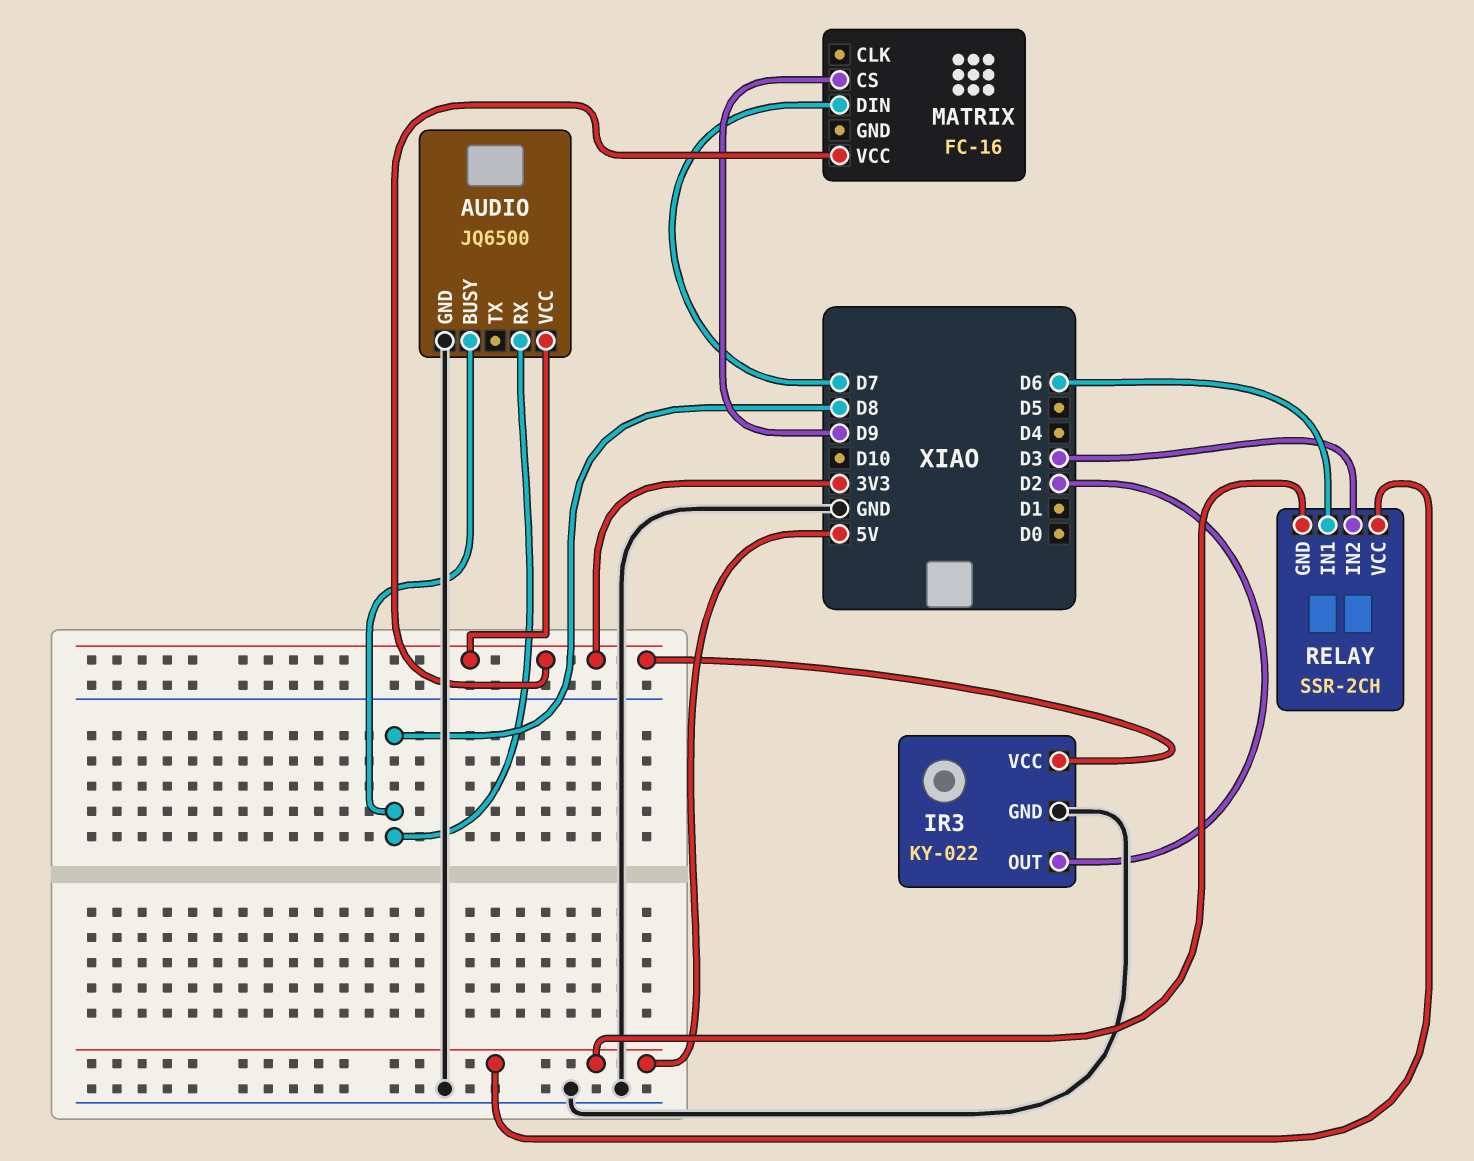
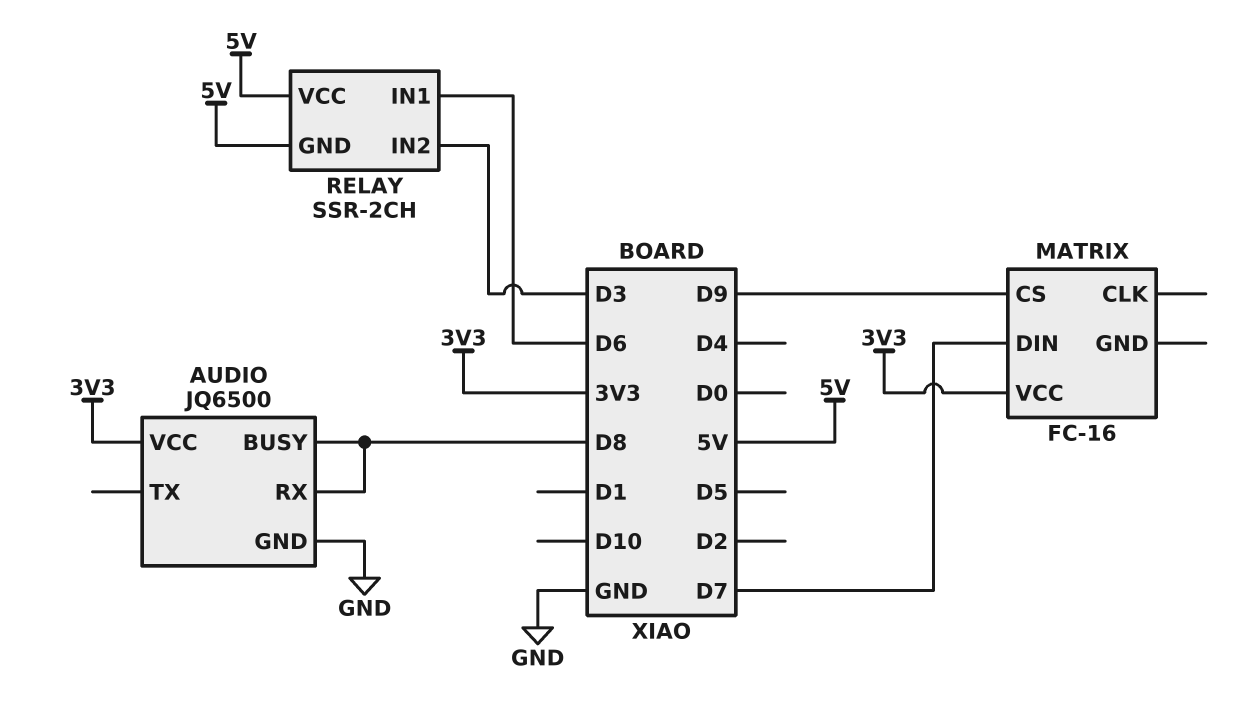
IR3: KY-022 -> none
IR3 pin GND: GND -> none
IR3 pin OUT: D2 -> none
IR3 pin VCC: 3V3 -> none

